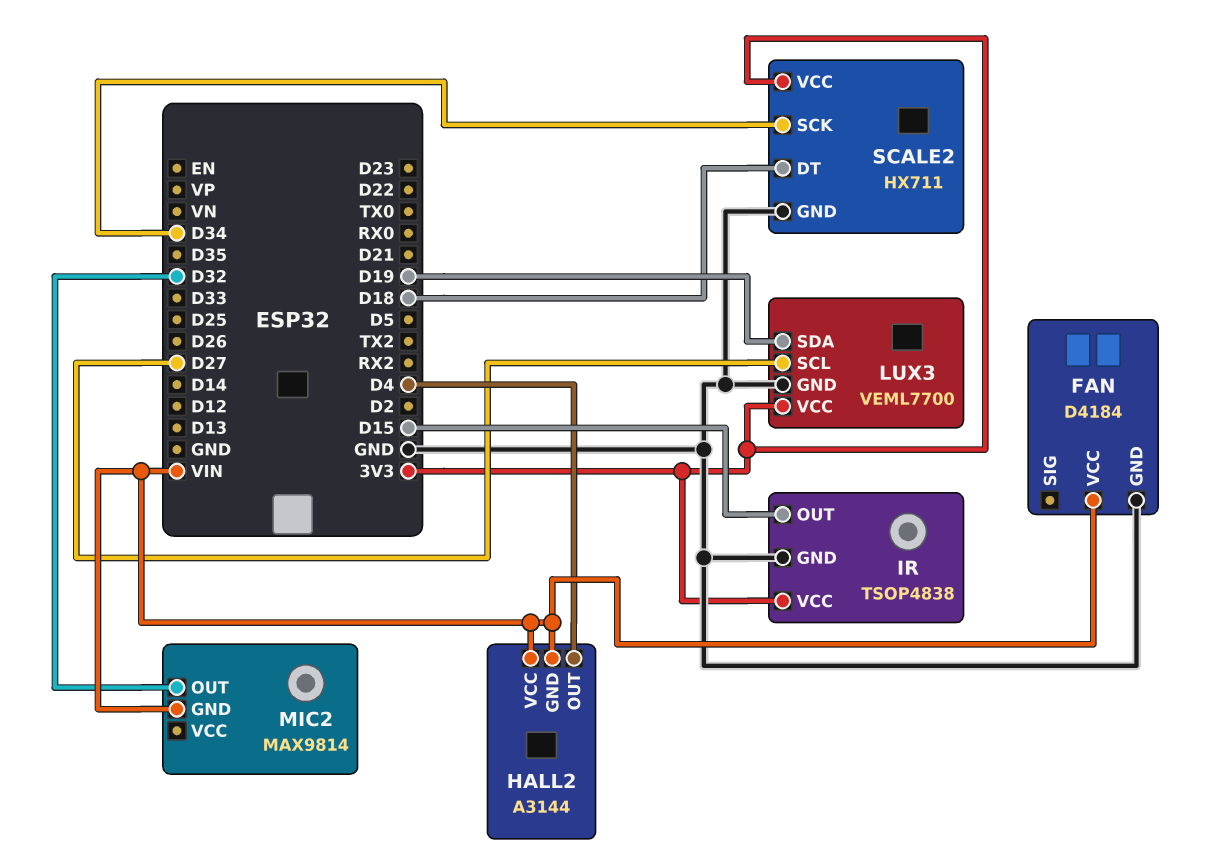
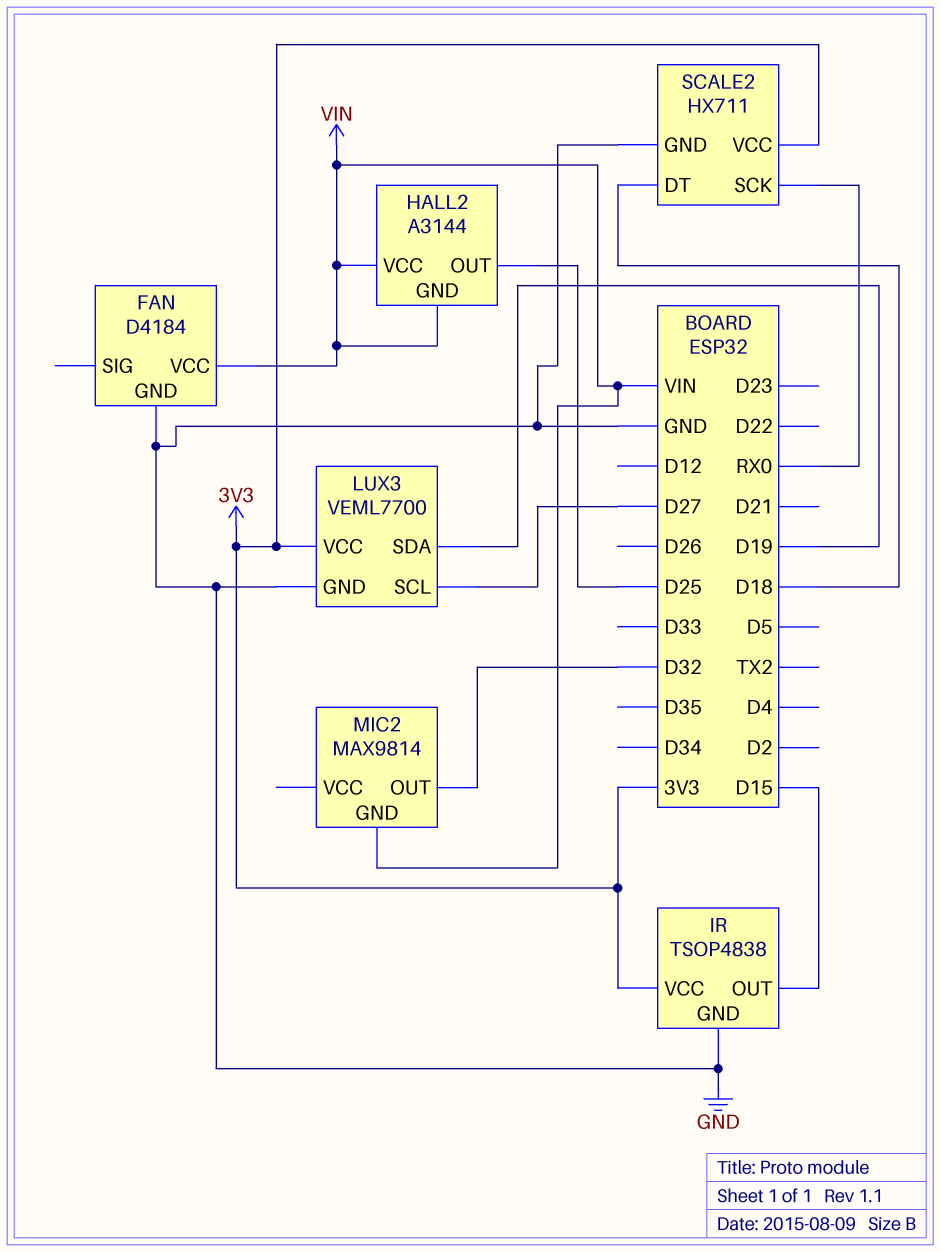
HALL2 pin OUT: D4 -> D25
SCALE2 pin SCK: D34 -> RX0

